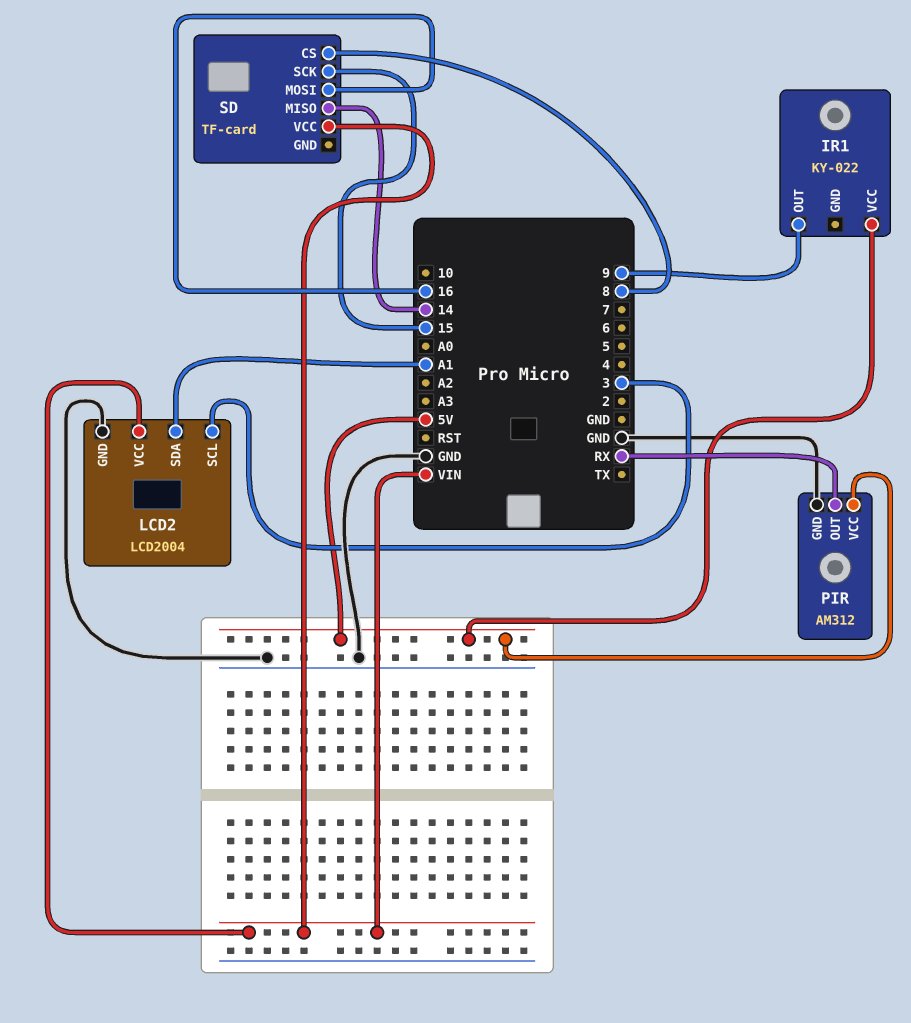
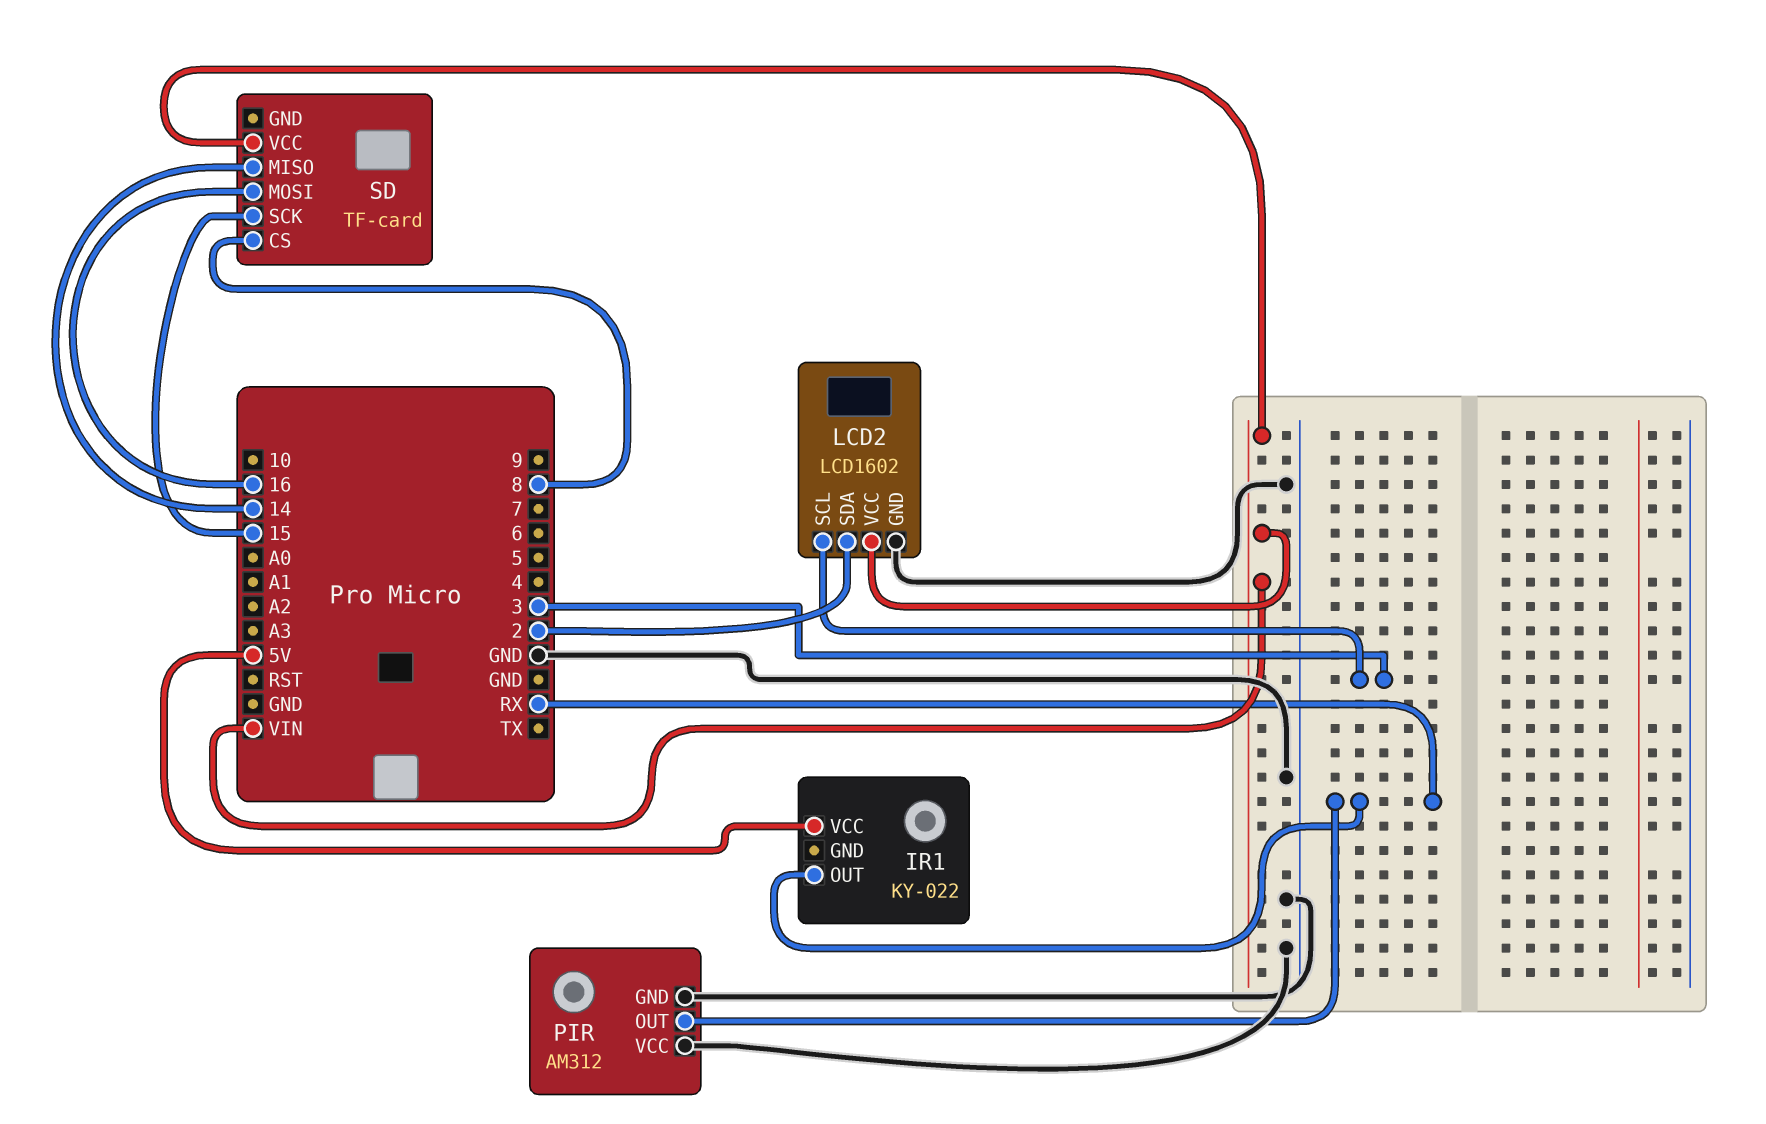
IR1 pin OUT: 9 -> RX
LCD2: LCD2004 -> LCD1602
LCD2 pin SDA: A1 -> 2
PIR pin VCC: 5V -> GND

